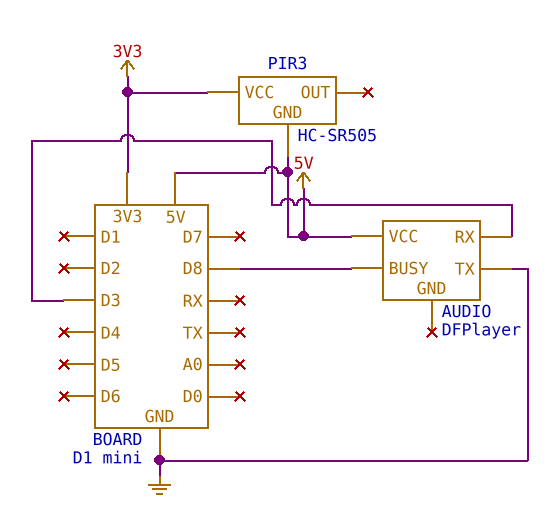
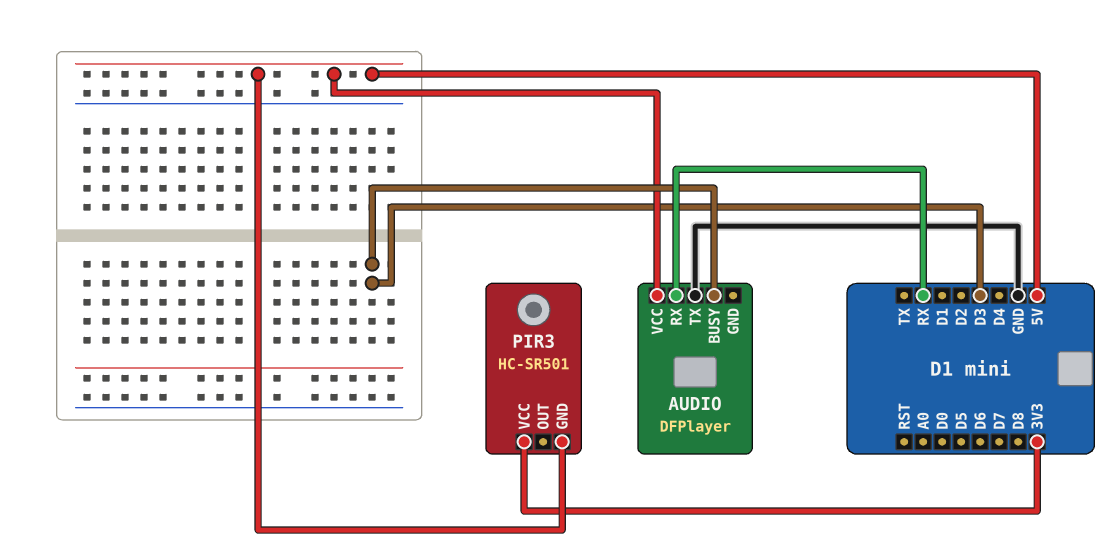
AUDIO pin BUSY: D8 -> D3
AUDIO pin RX: D3 -> RX
PIR3: HC-SR505 -> HC-SR501

